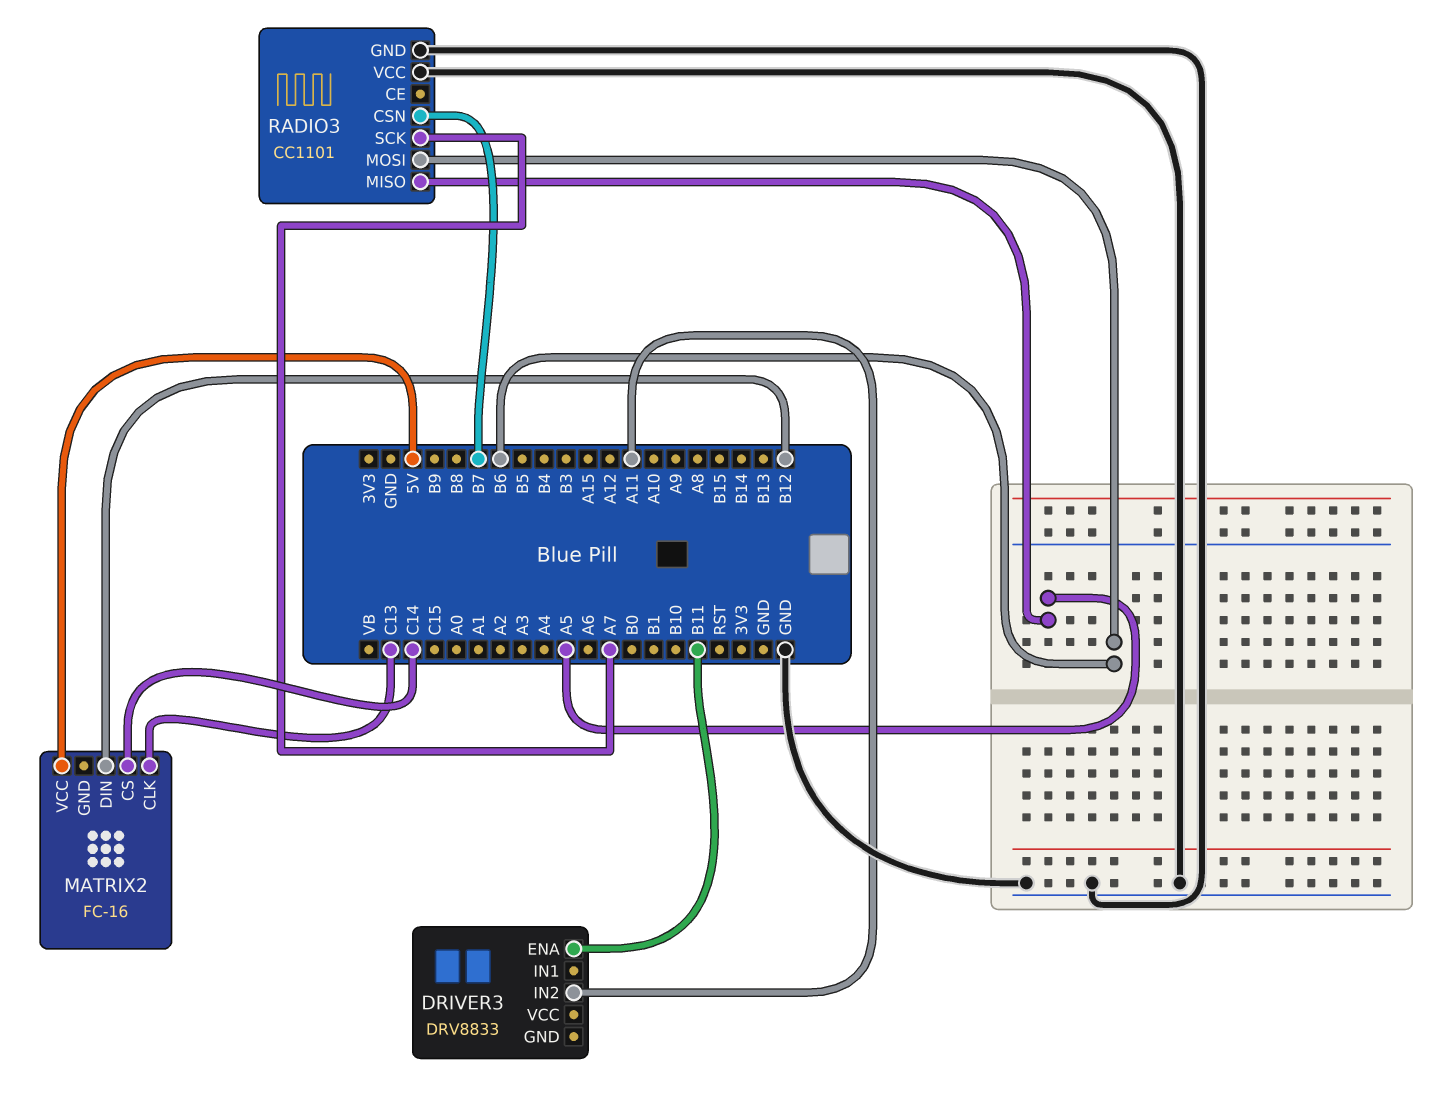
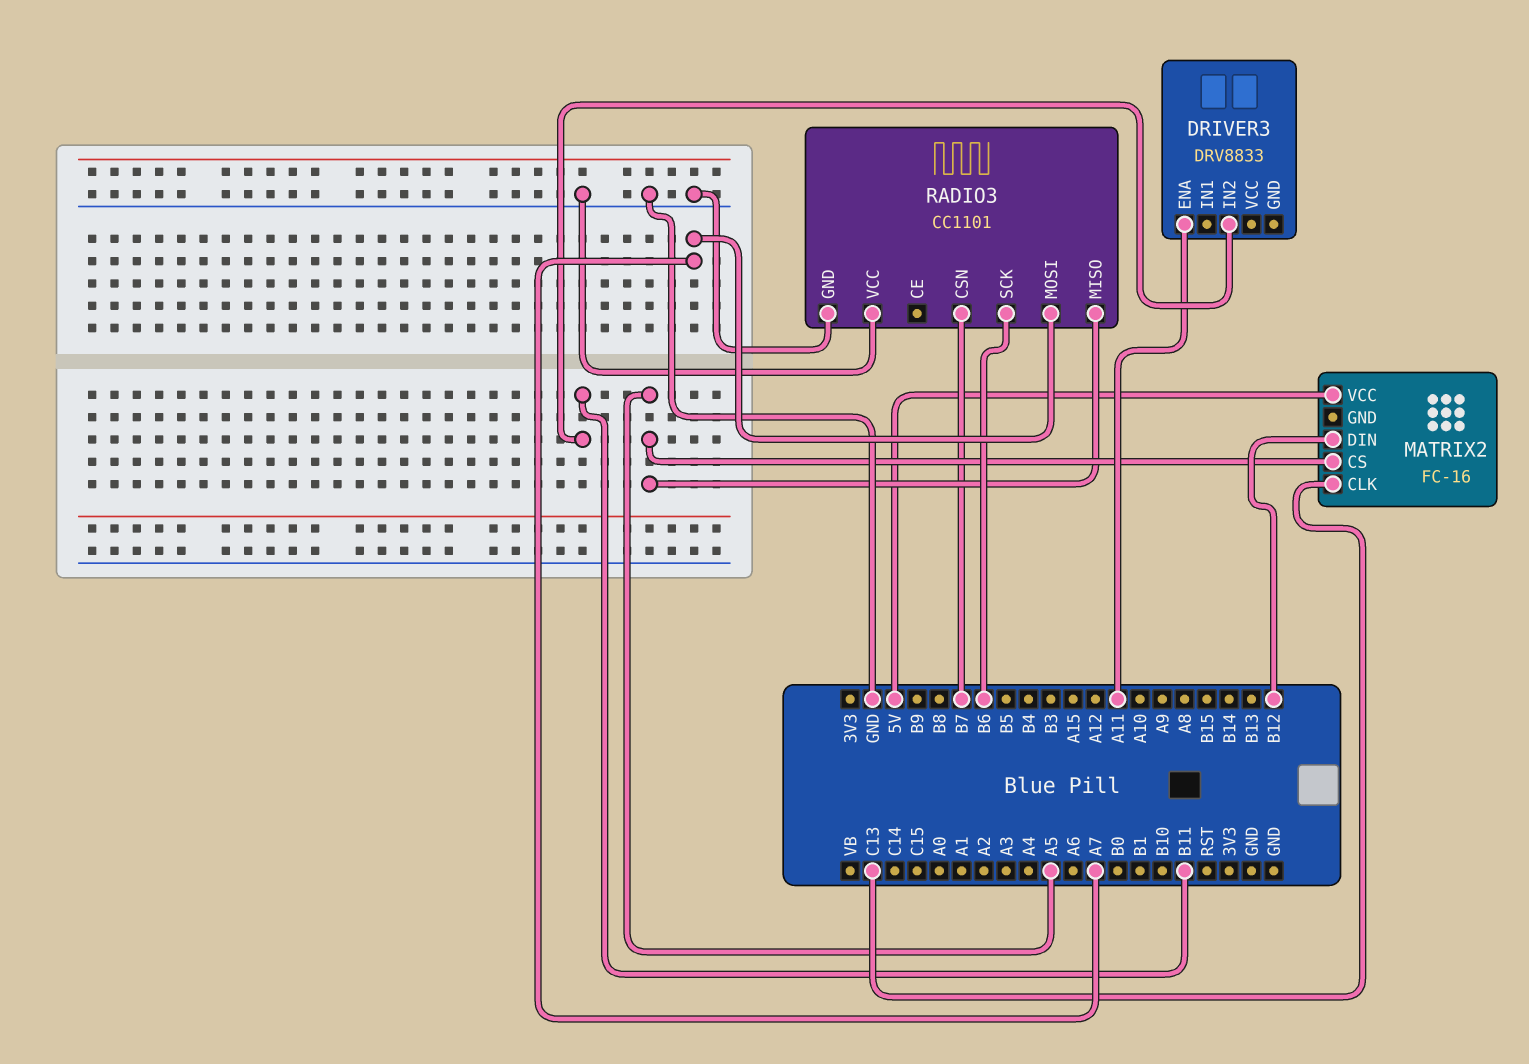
DRIVER3 pin ENA: B11 -> A11
DRIVER3 pin IN2: A11 -> B11
MATRIX2 pin CS: C14 -> A5
RADIO3 pin MOSI: B6 -> A7
RADIO3 pin SCK: A7 -> B6

